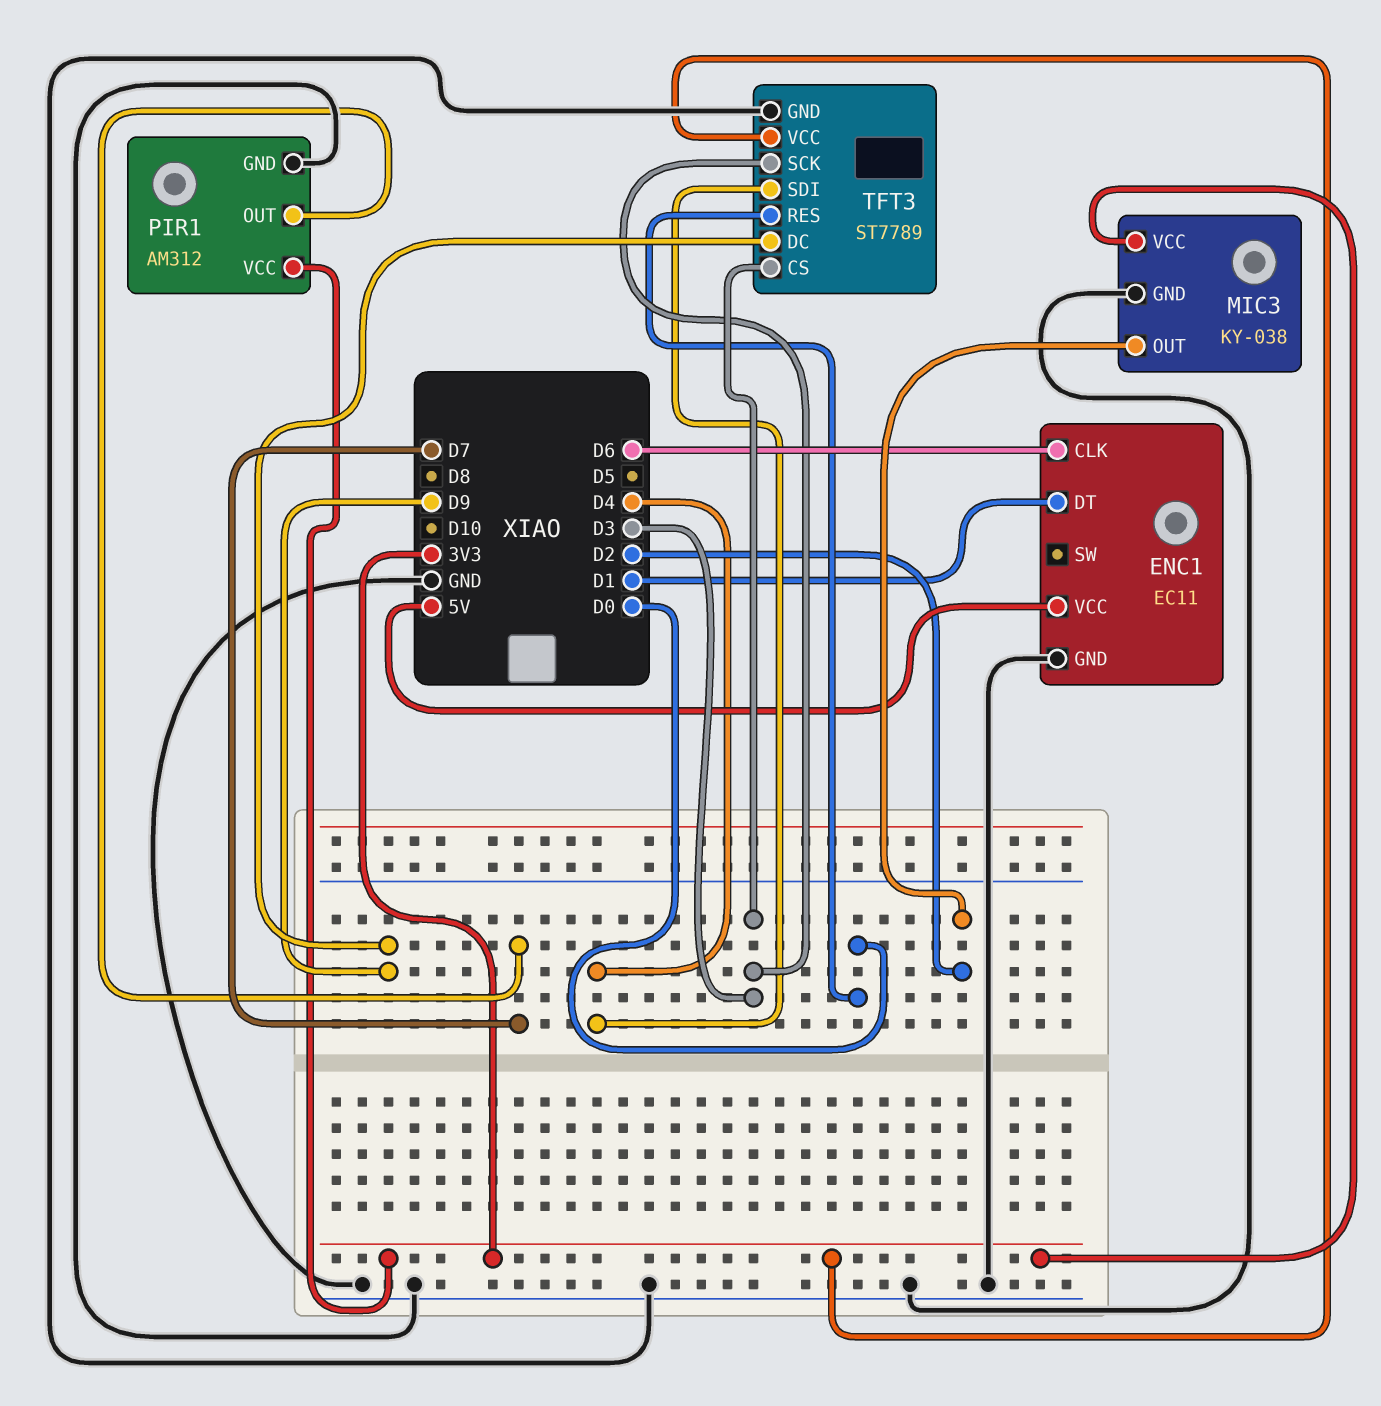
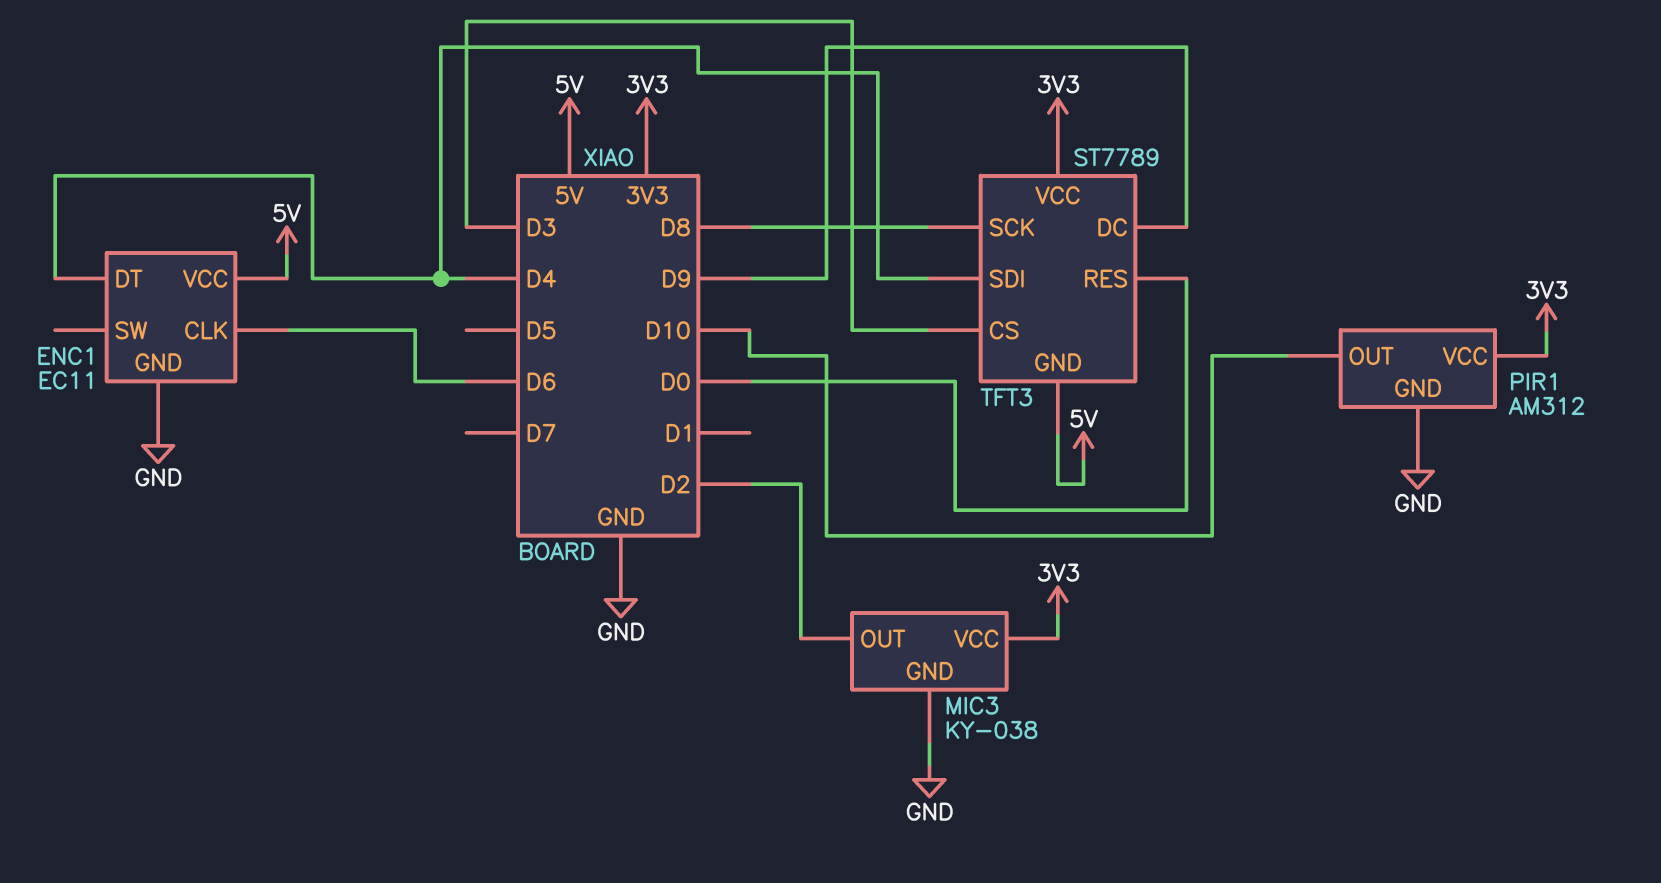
ENC1 pin DT: D1 -> D4
PIR1 pin OUT: D7 -> D10
TFT3 pin GND: GND -> 5V
TFT3 pin SCK: D3 -> D8

